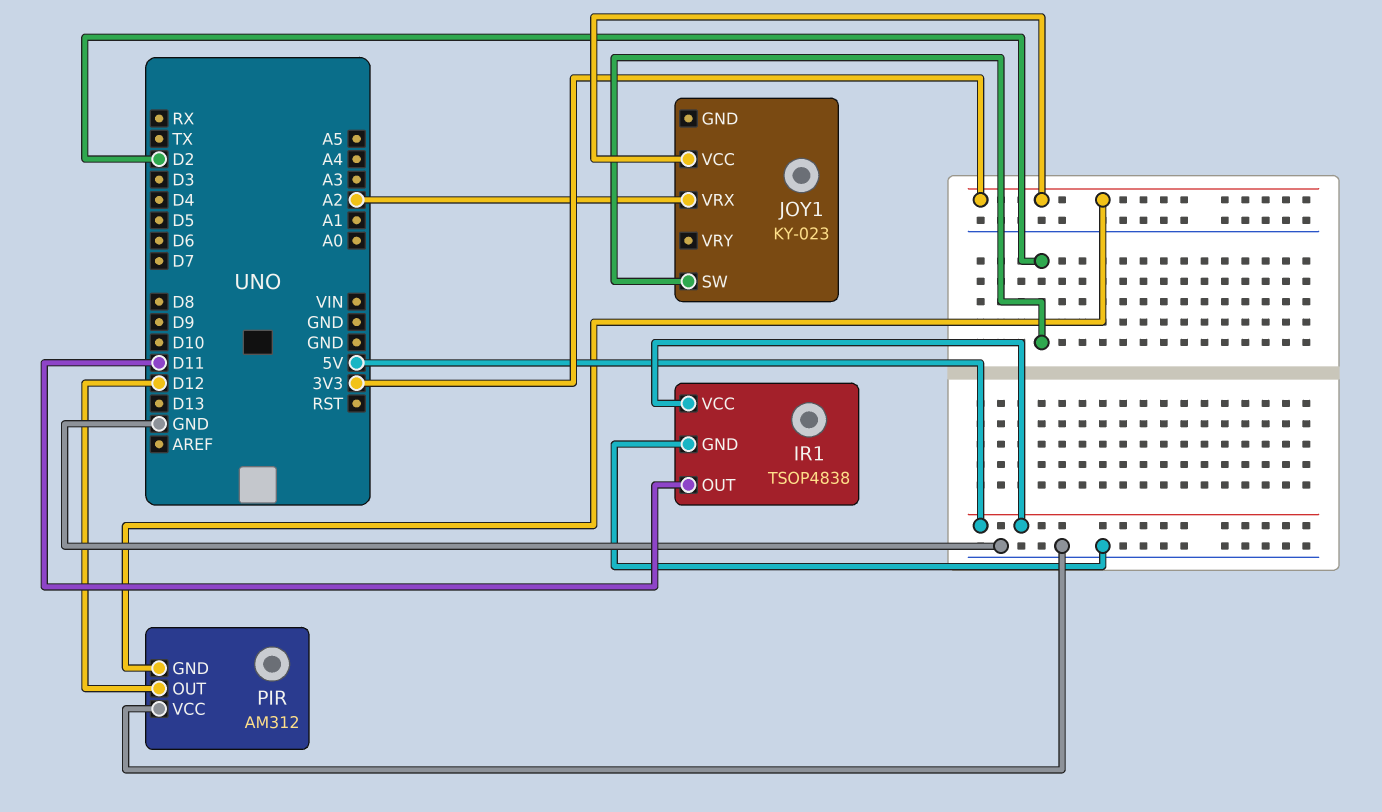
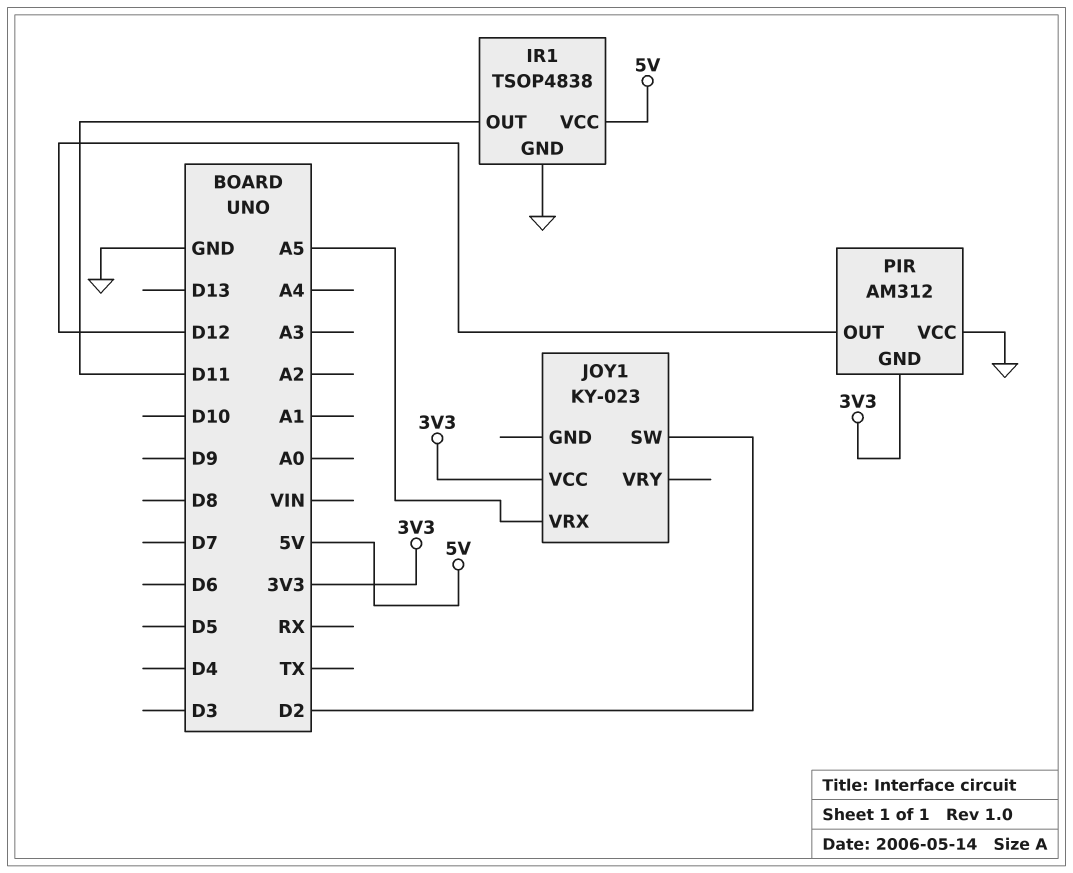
JOY1 pin VRX: A2 -> A5

